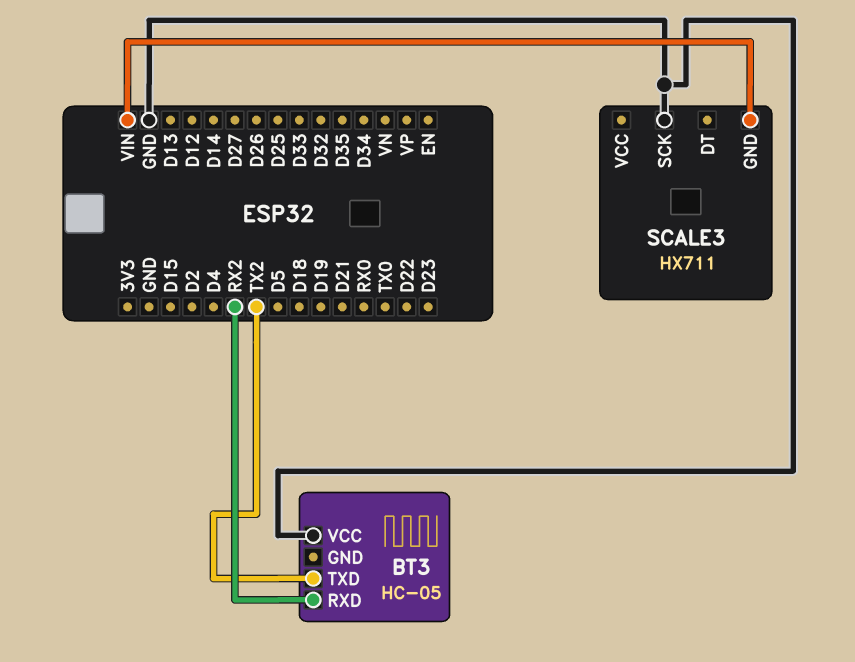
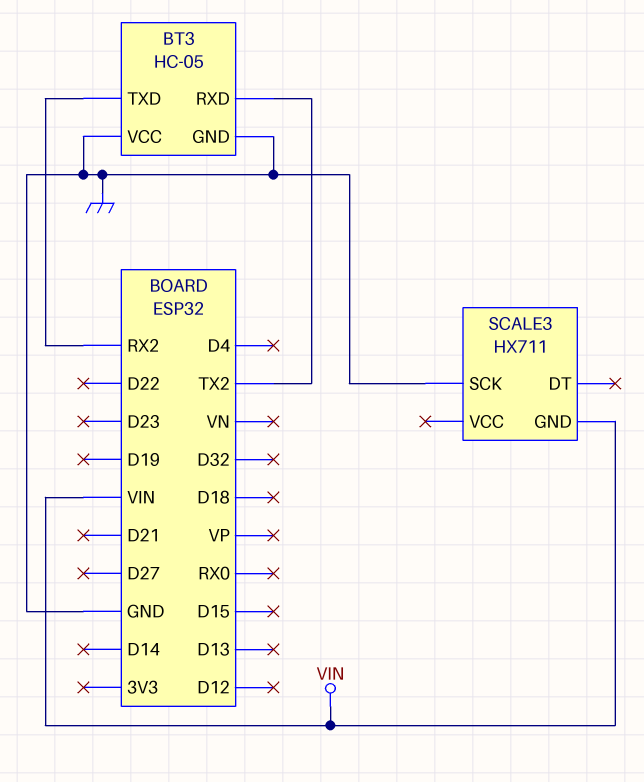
BT3 pin GND: none -> GND
BT3 pin RXD: RX2 -> TX2
BT3 pin TXD: TX2 -> RX2

